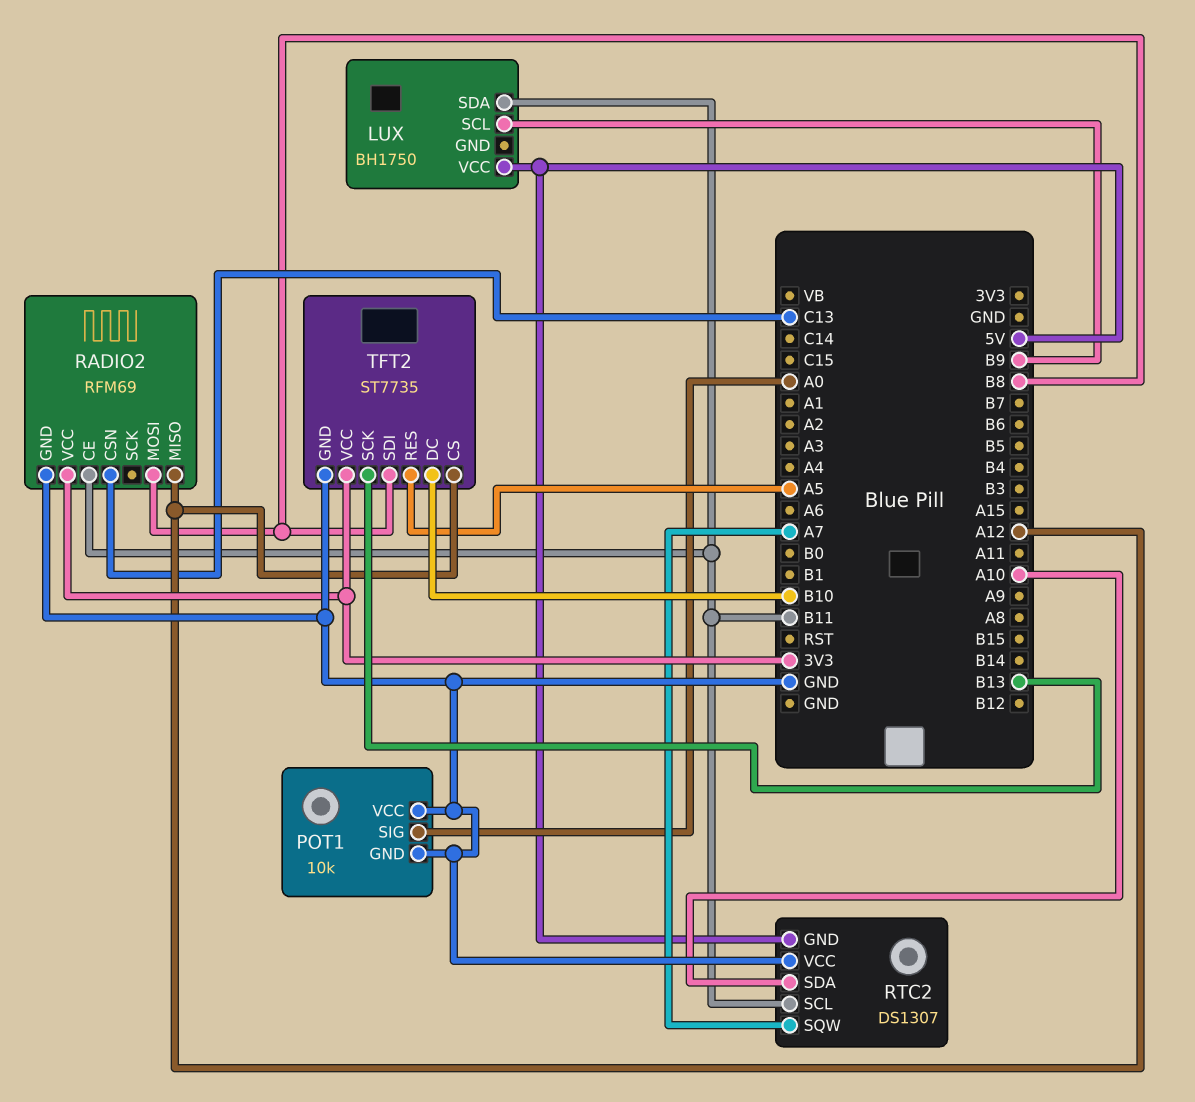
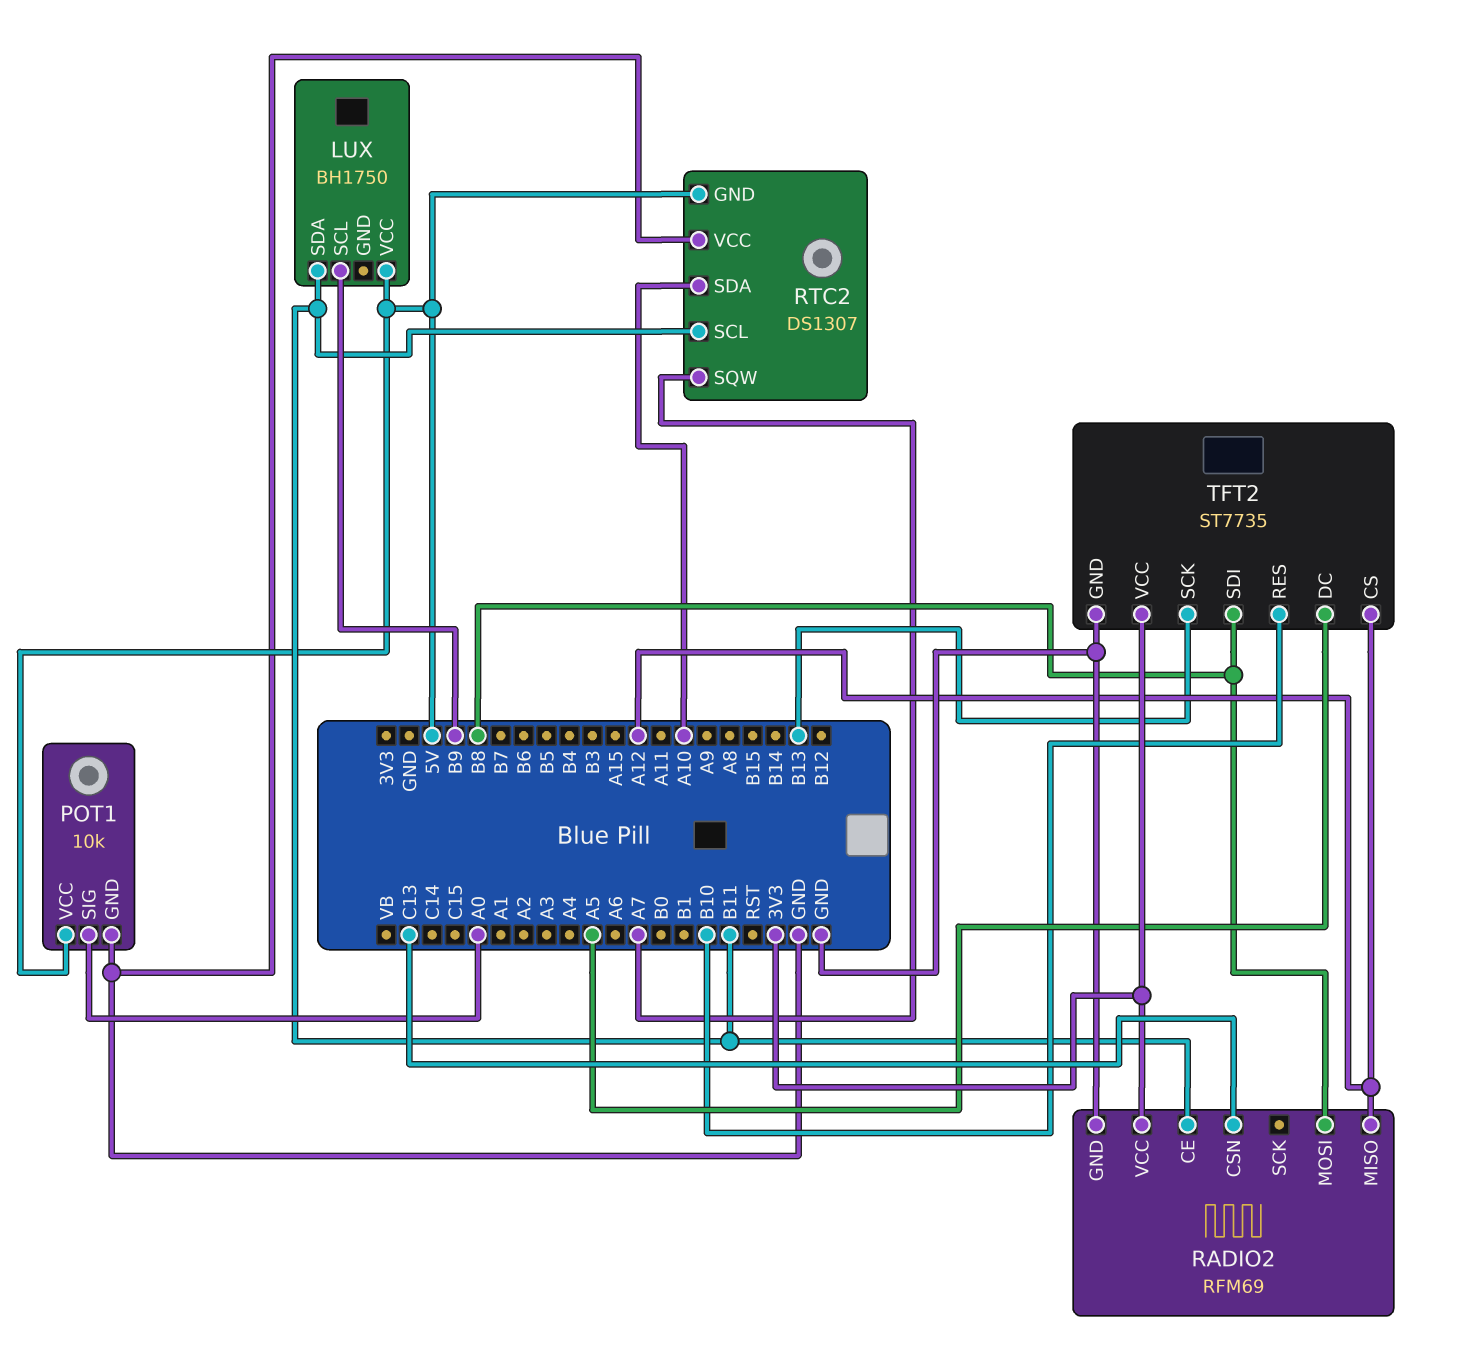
POT1 pin VCC: GND -> 5V
TFT2 pin DC: B10 -> A5
TFT2 pin RES: A5 -> B10

